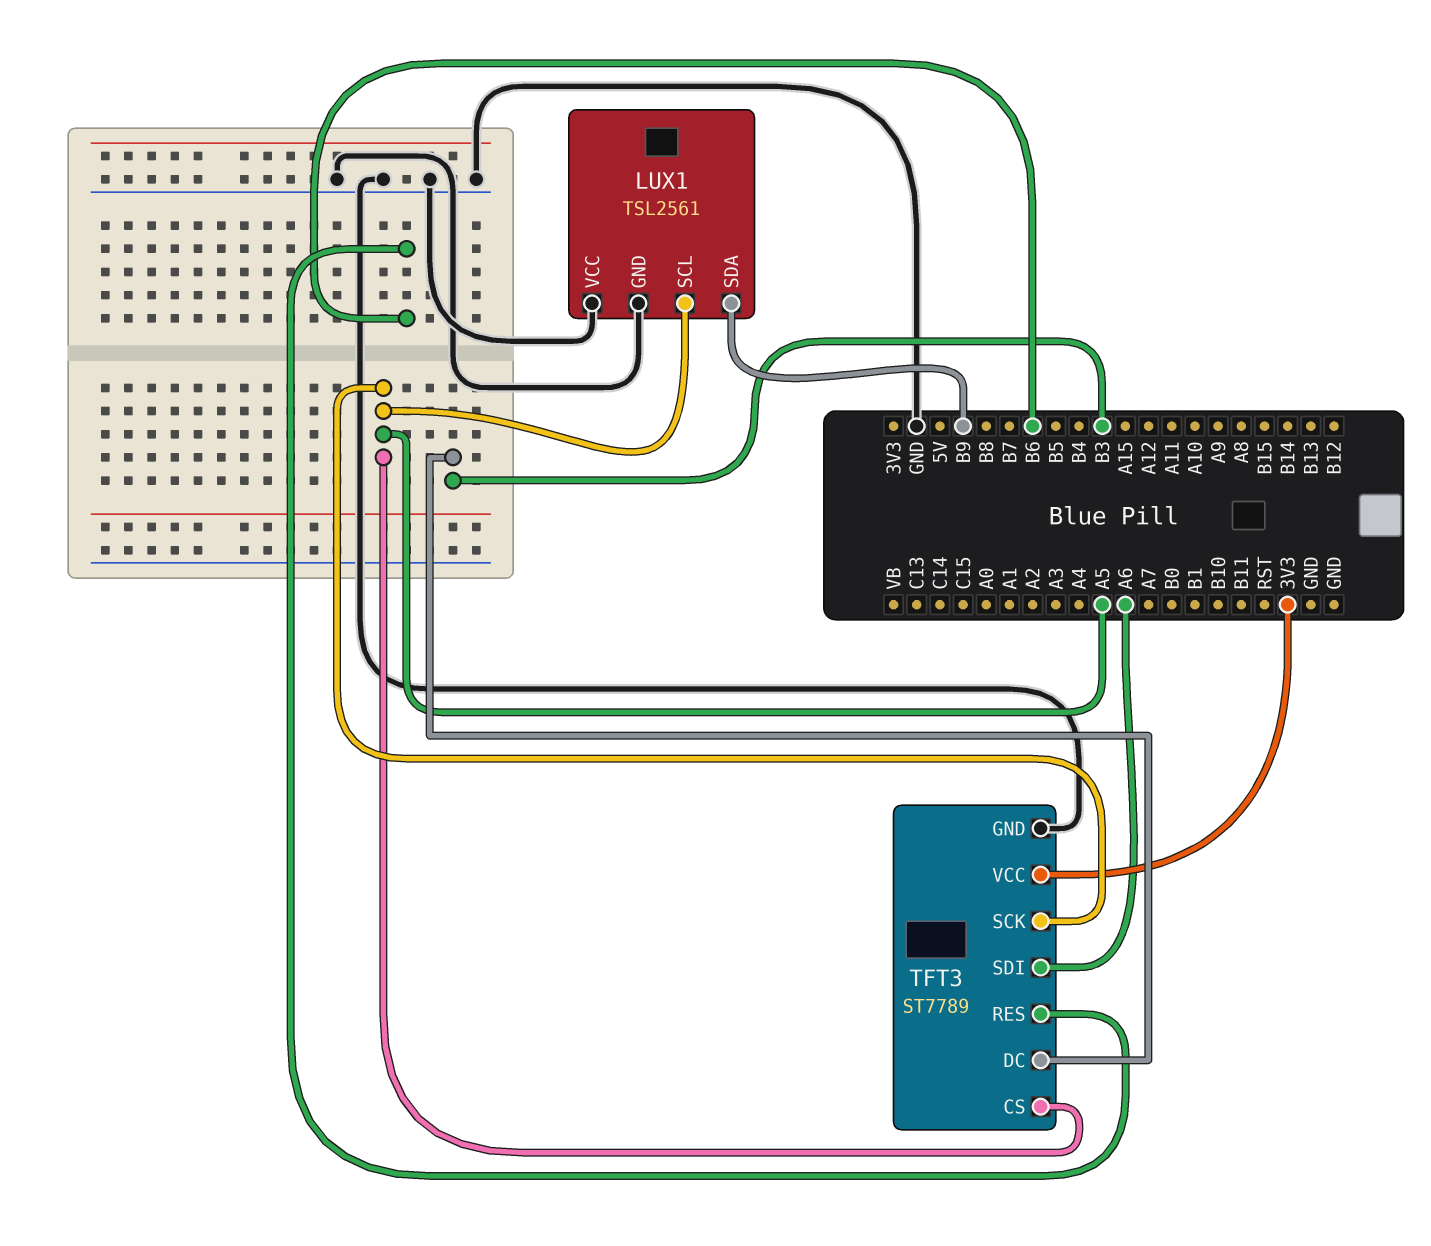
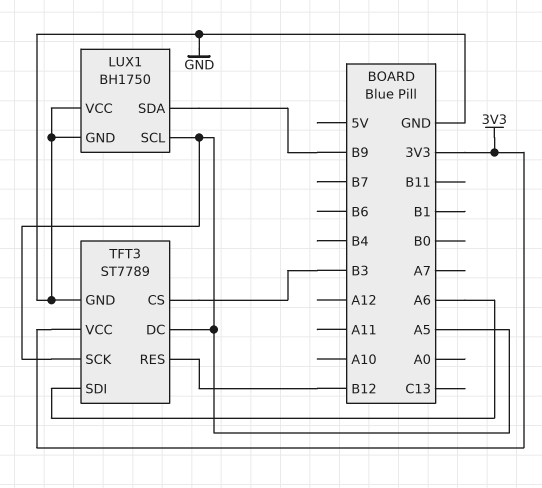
LUX1: TSL2561 -> BH1750
TFT3 pin CS: A5 -> B3
TFT3 pin DC: B3 -> A5
TFT3 pin RES: B6 -> B12

